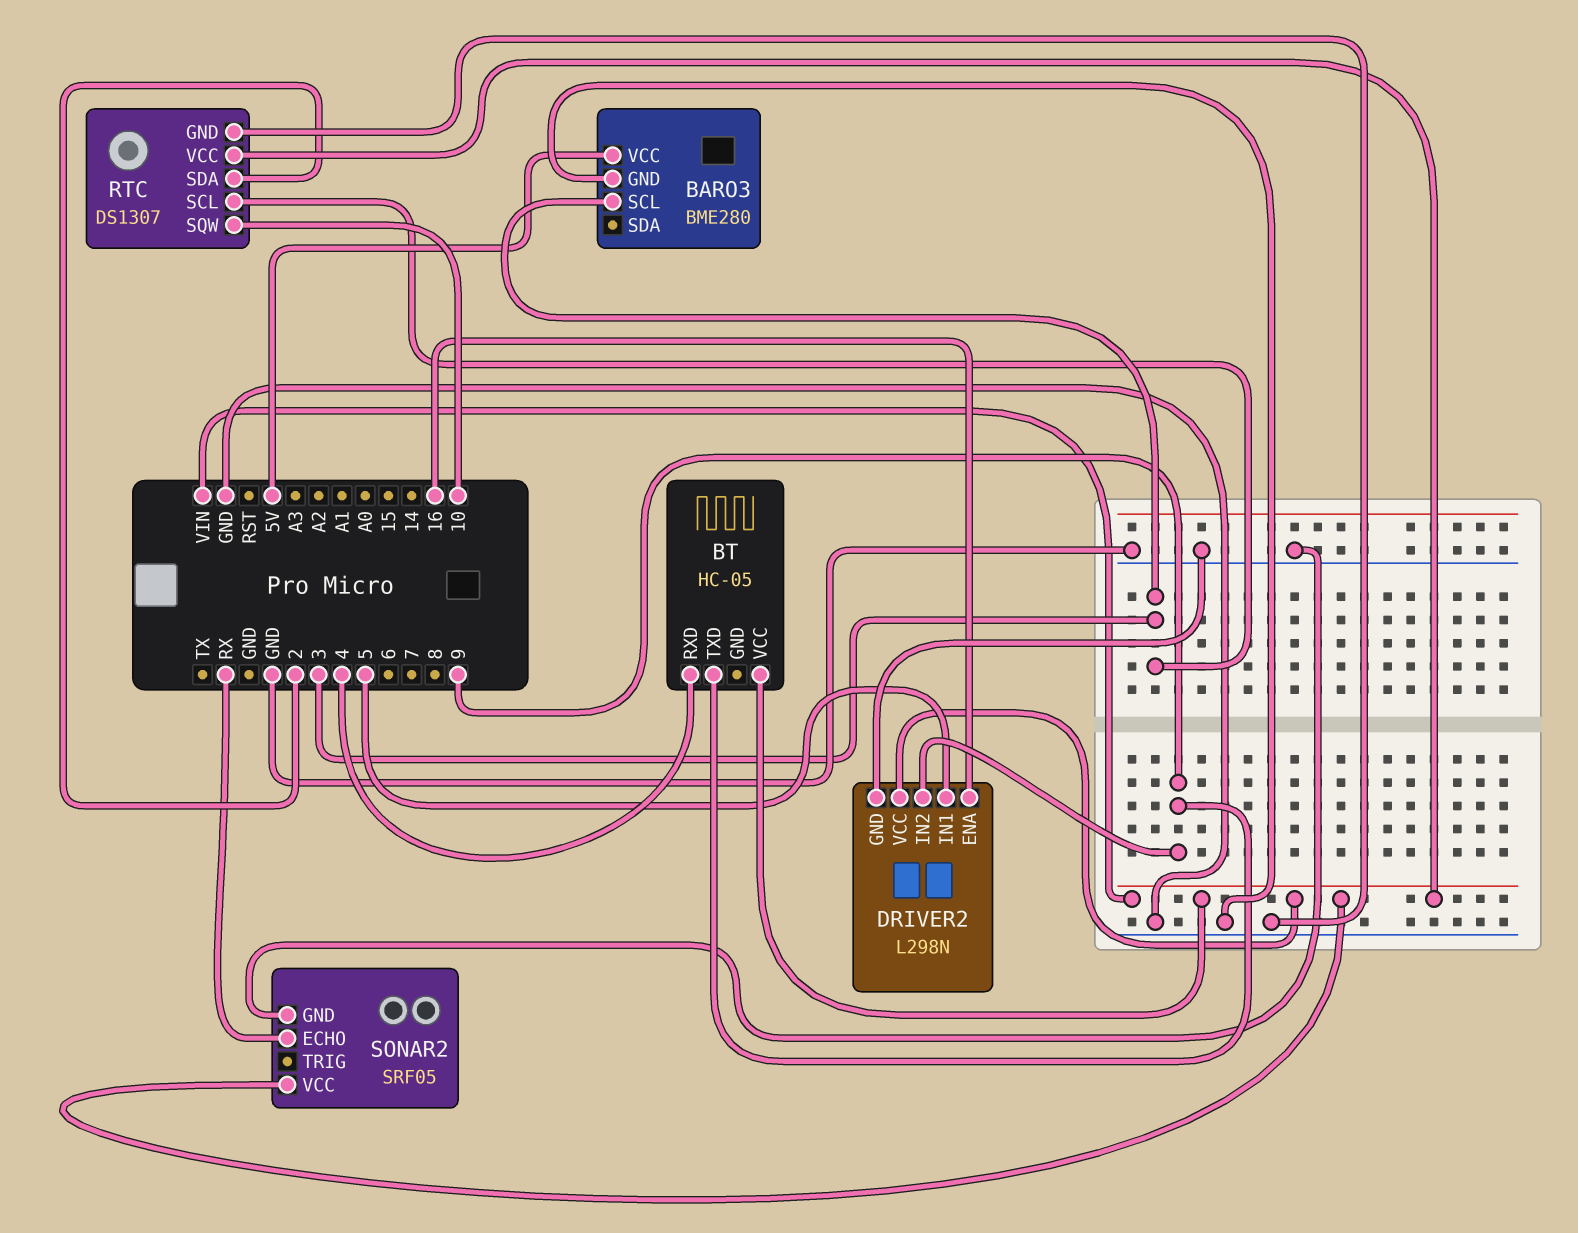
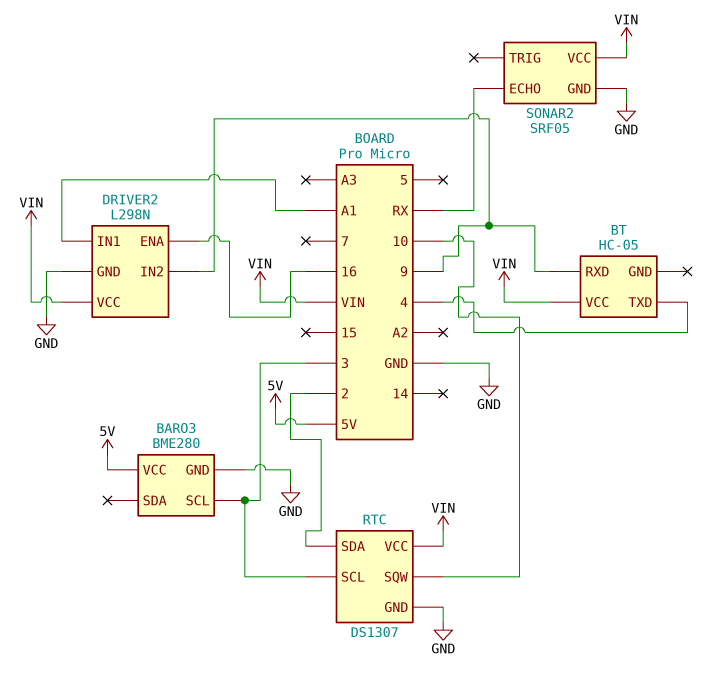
BT pin RXD: 4 -> 9
BT pin TXD: 9 -> 4
DRIVER2 pin IN1: 5 -> A1

